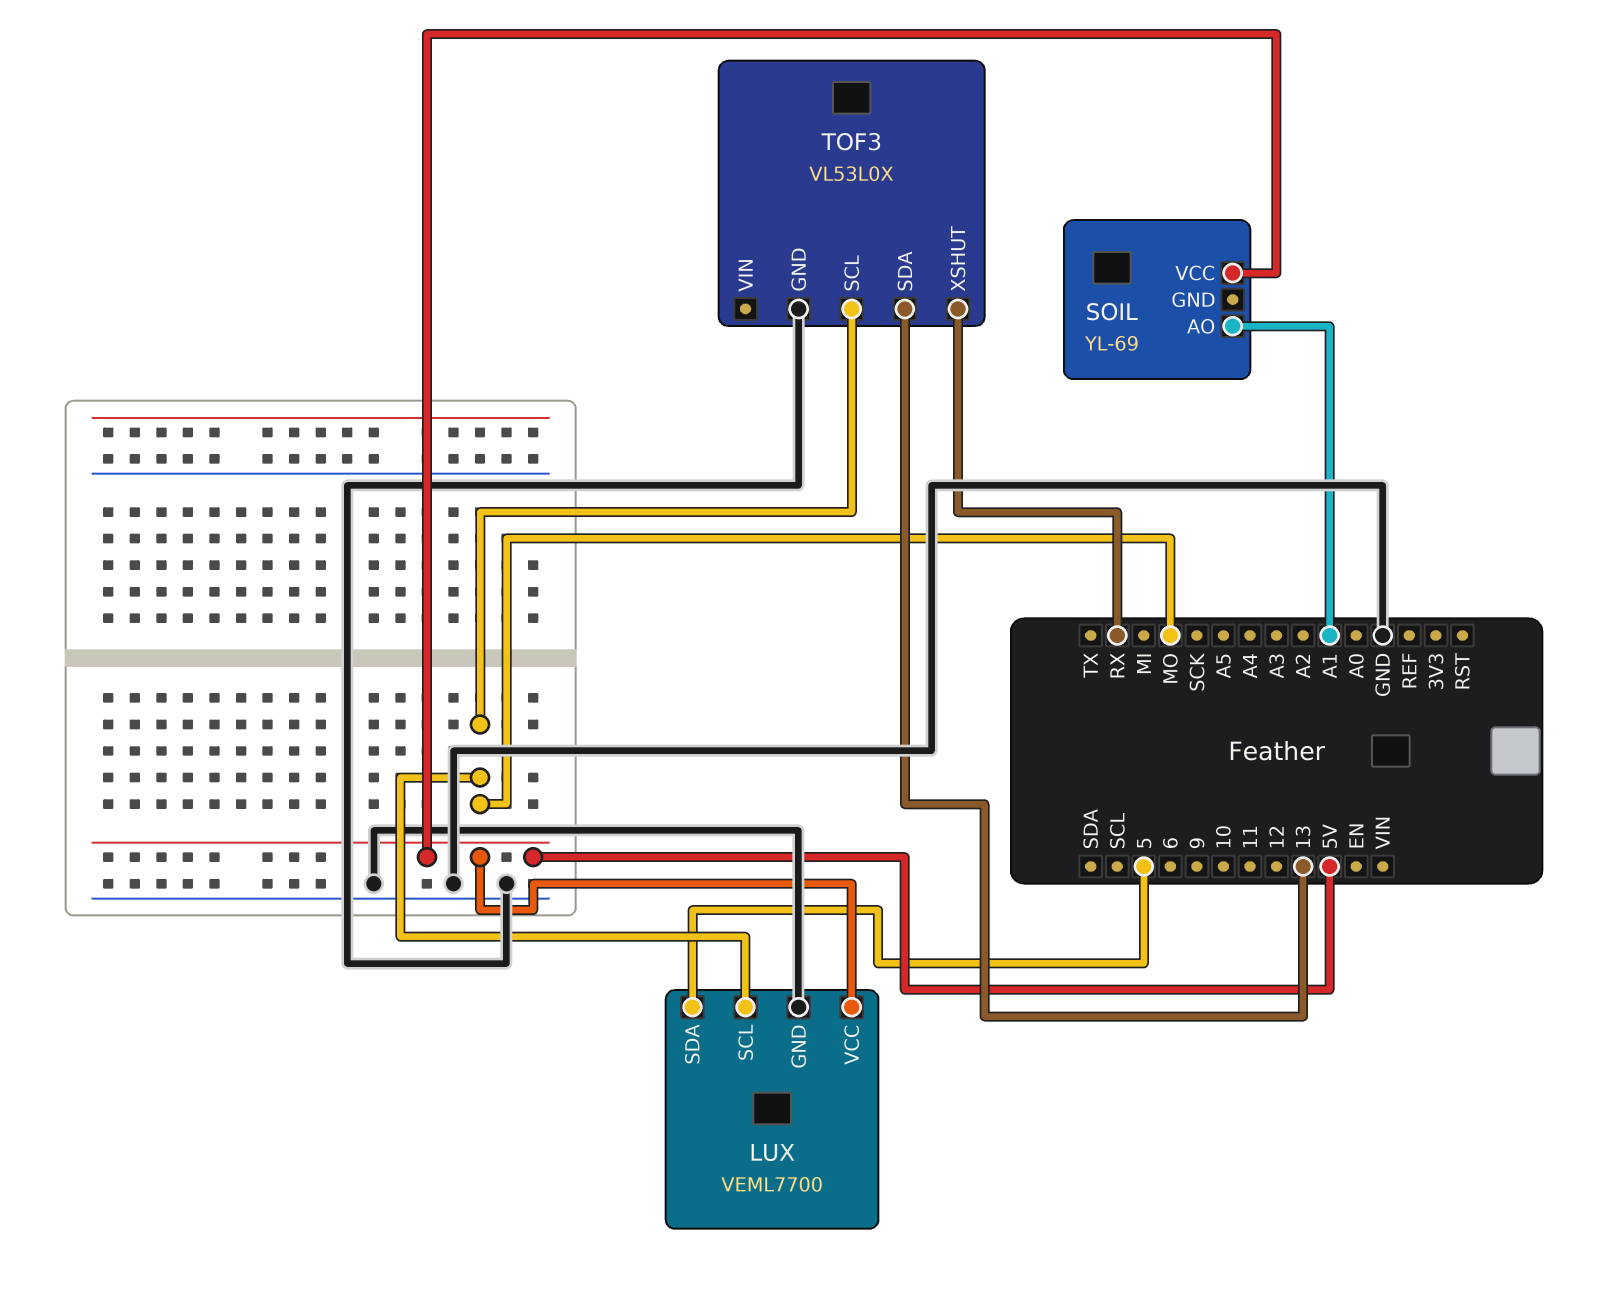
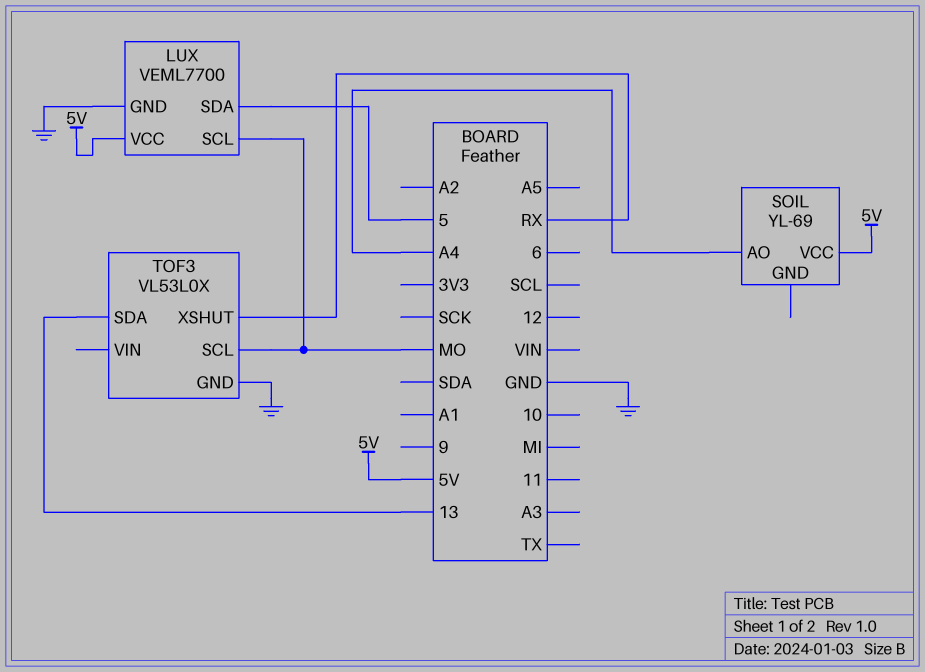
SOIL pin AO: A1 -> A4

